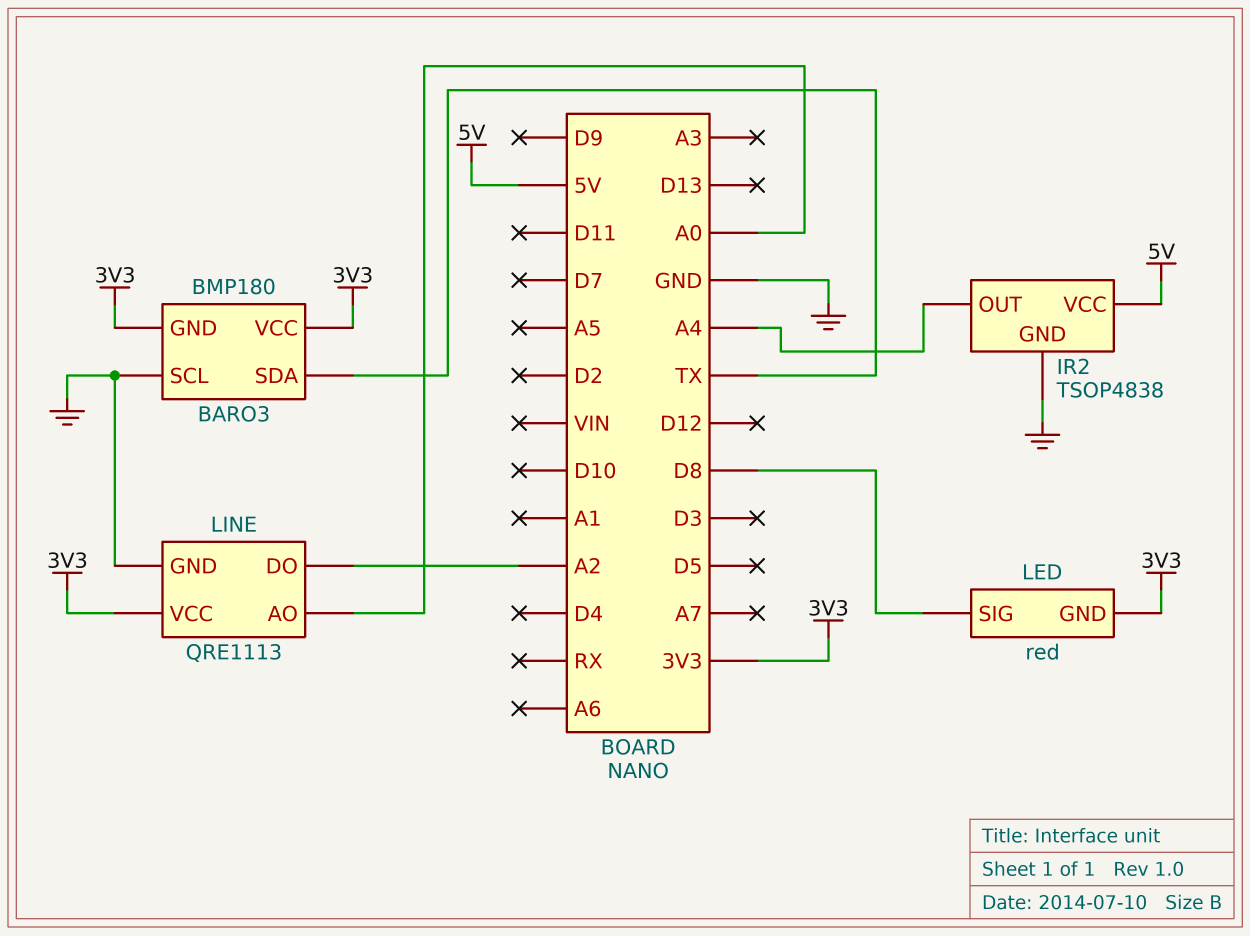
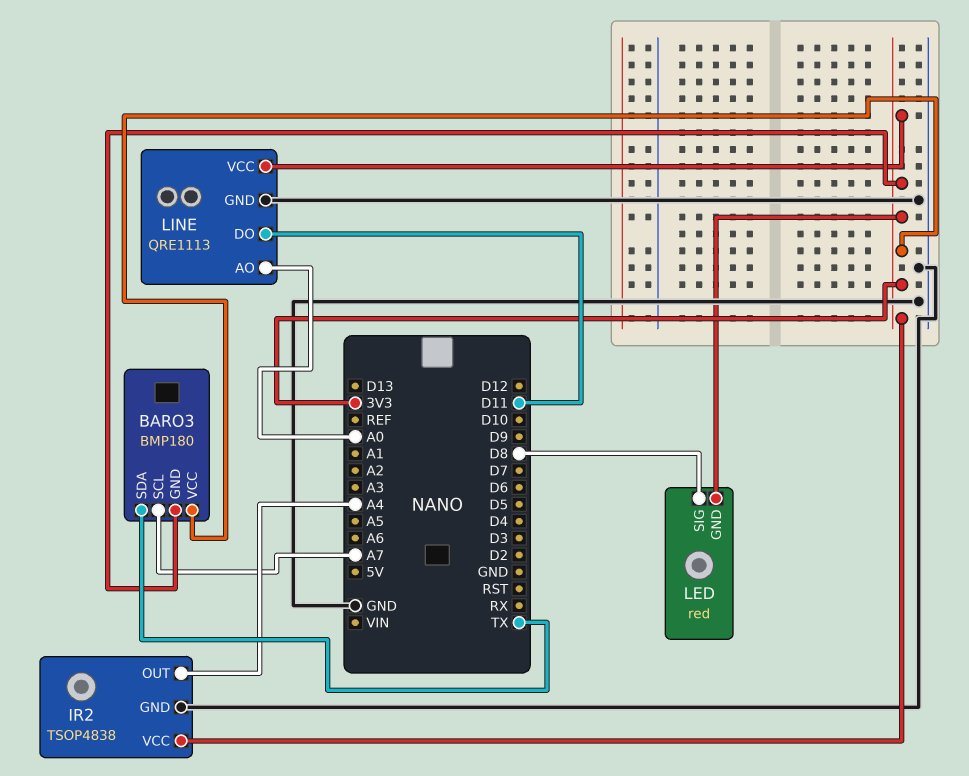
BARO3 pin SCL: GND -> A7
IR2 pin VCC: 5V -> 3V3
LINE pin DO: A2 -> D11

